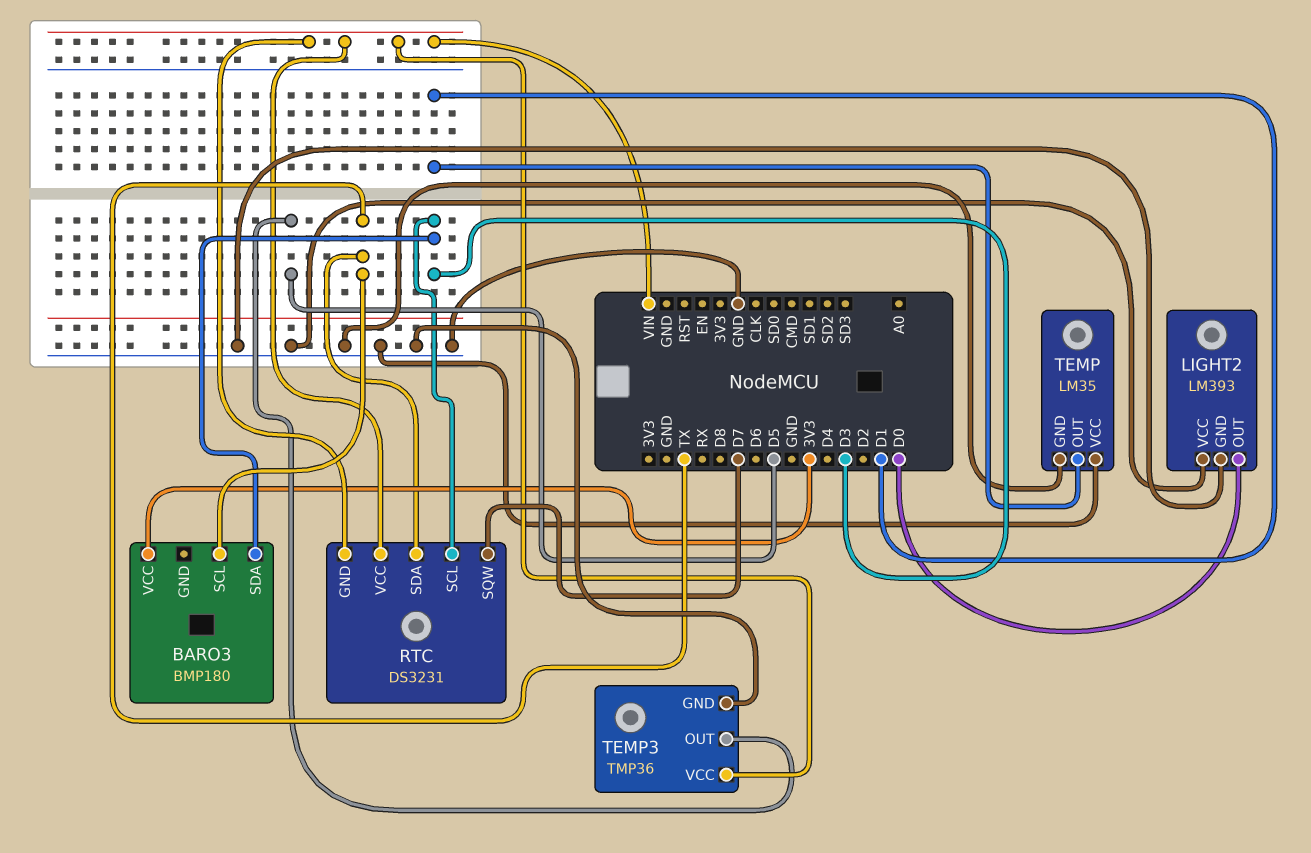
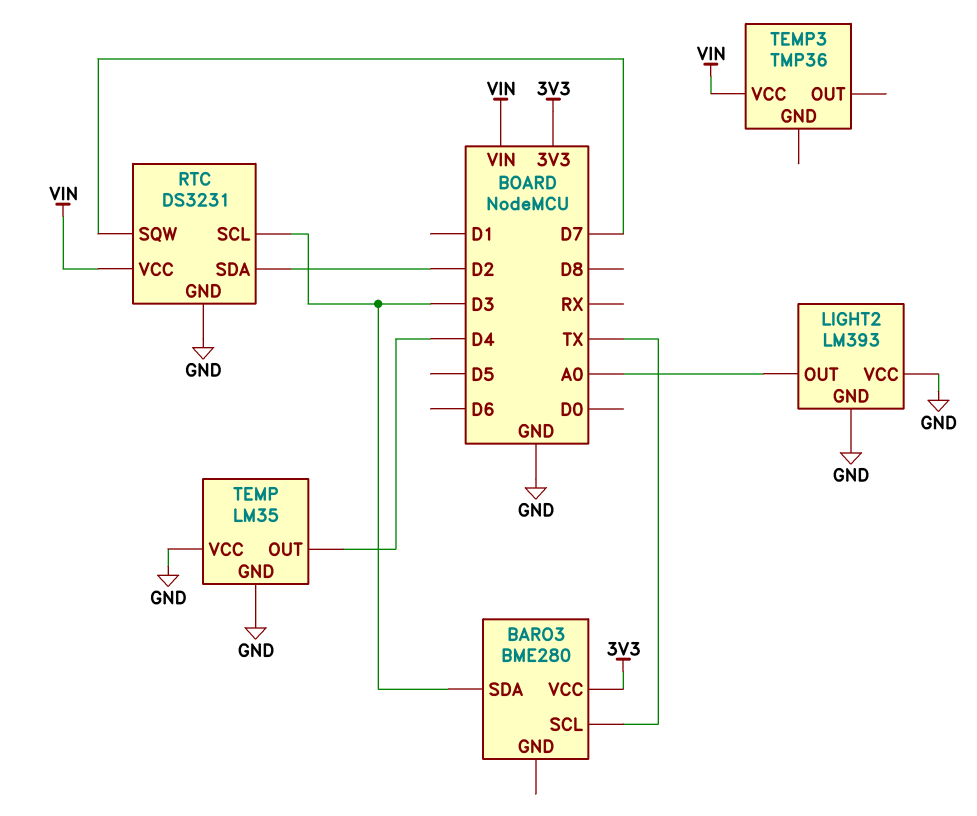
BARO3: BMP180 -> BME280
LIGHT2 pin OUT: D0 -> A0
RTC pin GND: VIN -> GND
RTC pin SDA: TX -> D2
TEMP pin OUT: D1 -> D4
TEMP3 pin GND: GND -> none
TEMP3 pin OUT: D5 -> none

